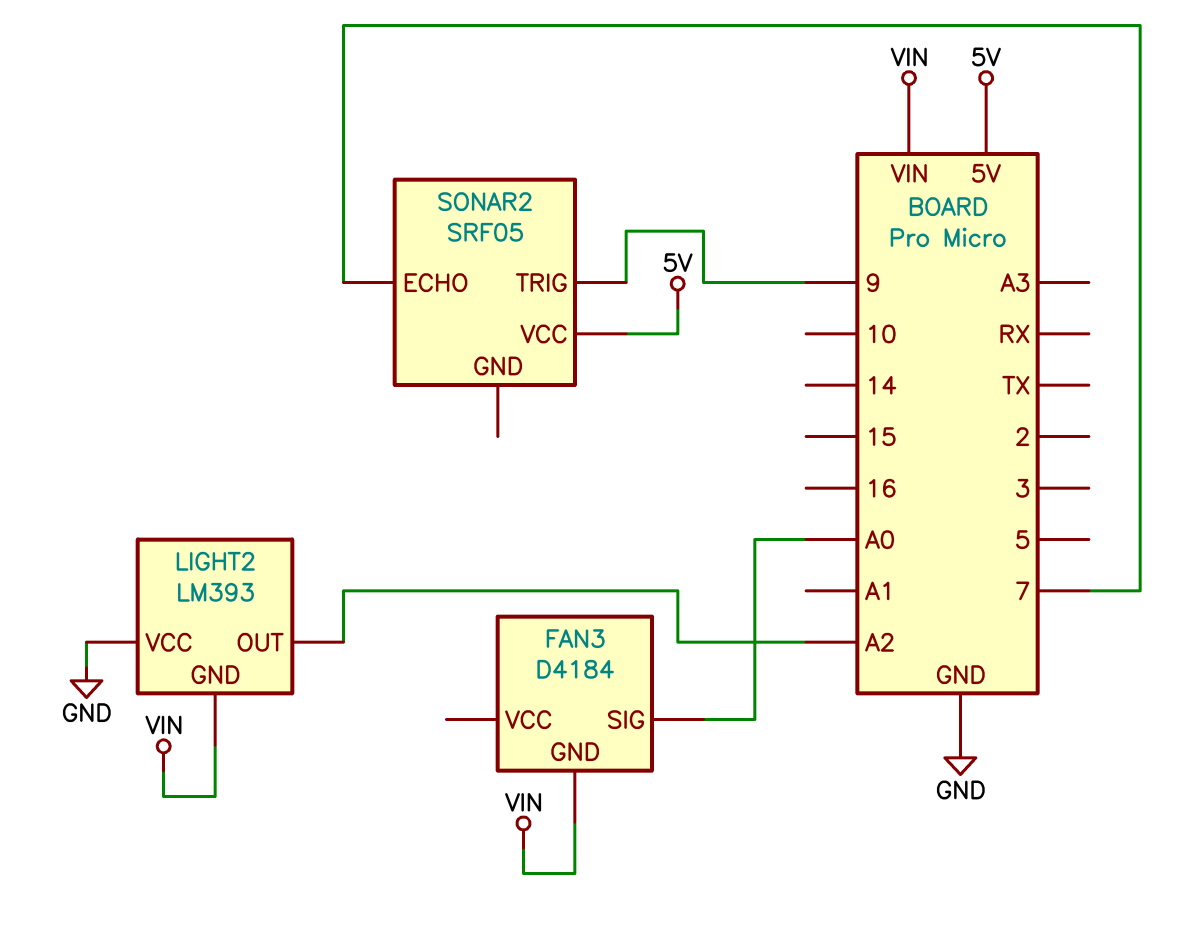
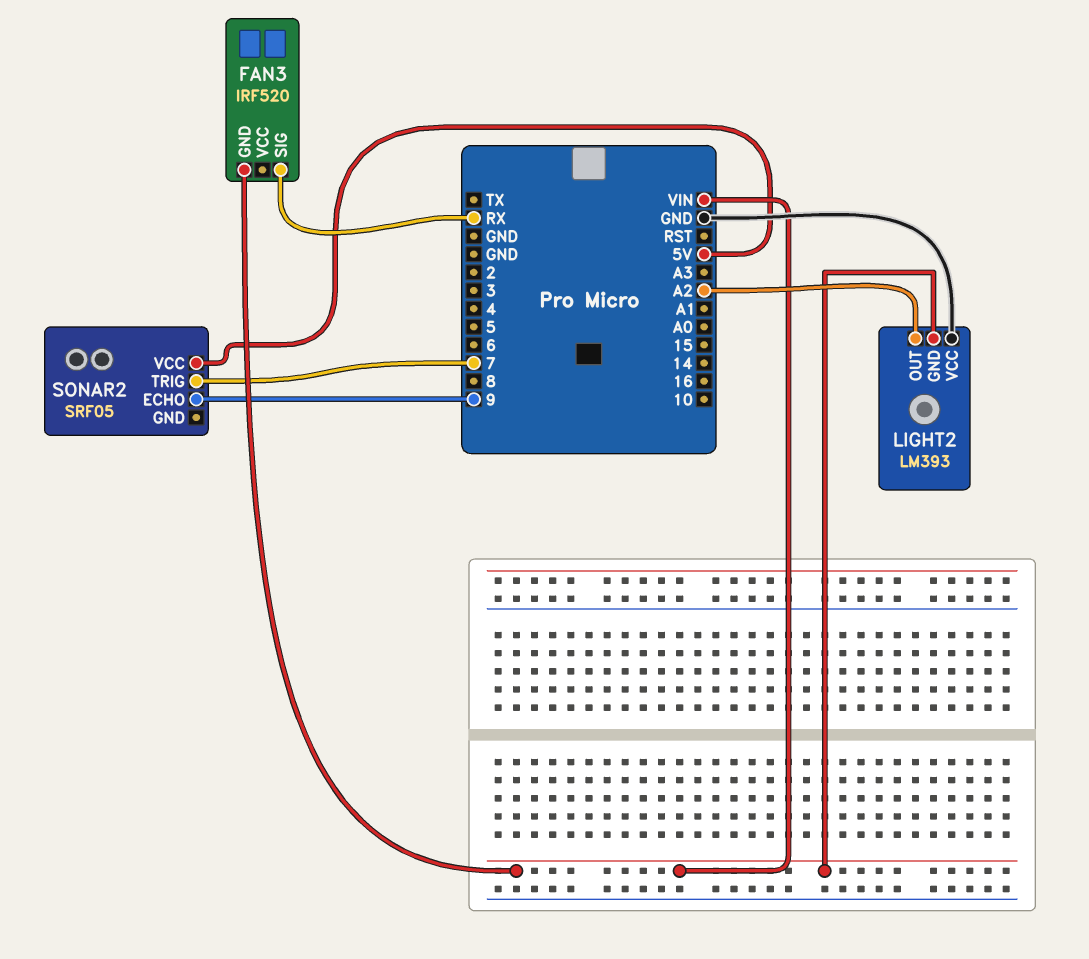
FAN3: D4184 -> IRF520
FAN3 pin SIG: A0 -> RX
SONAR2 pin ECHO: 7 -> 9
SONAR2 pin TRIG: 9 -> 7

